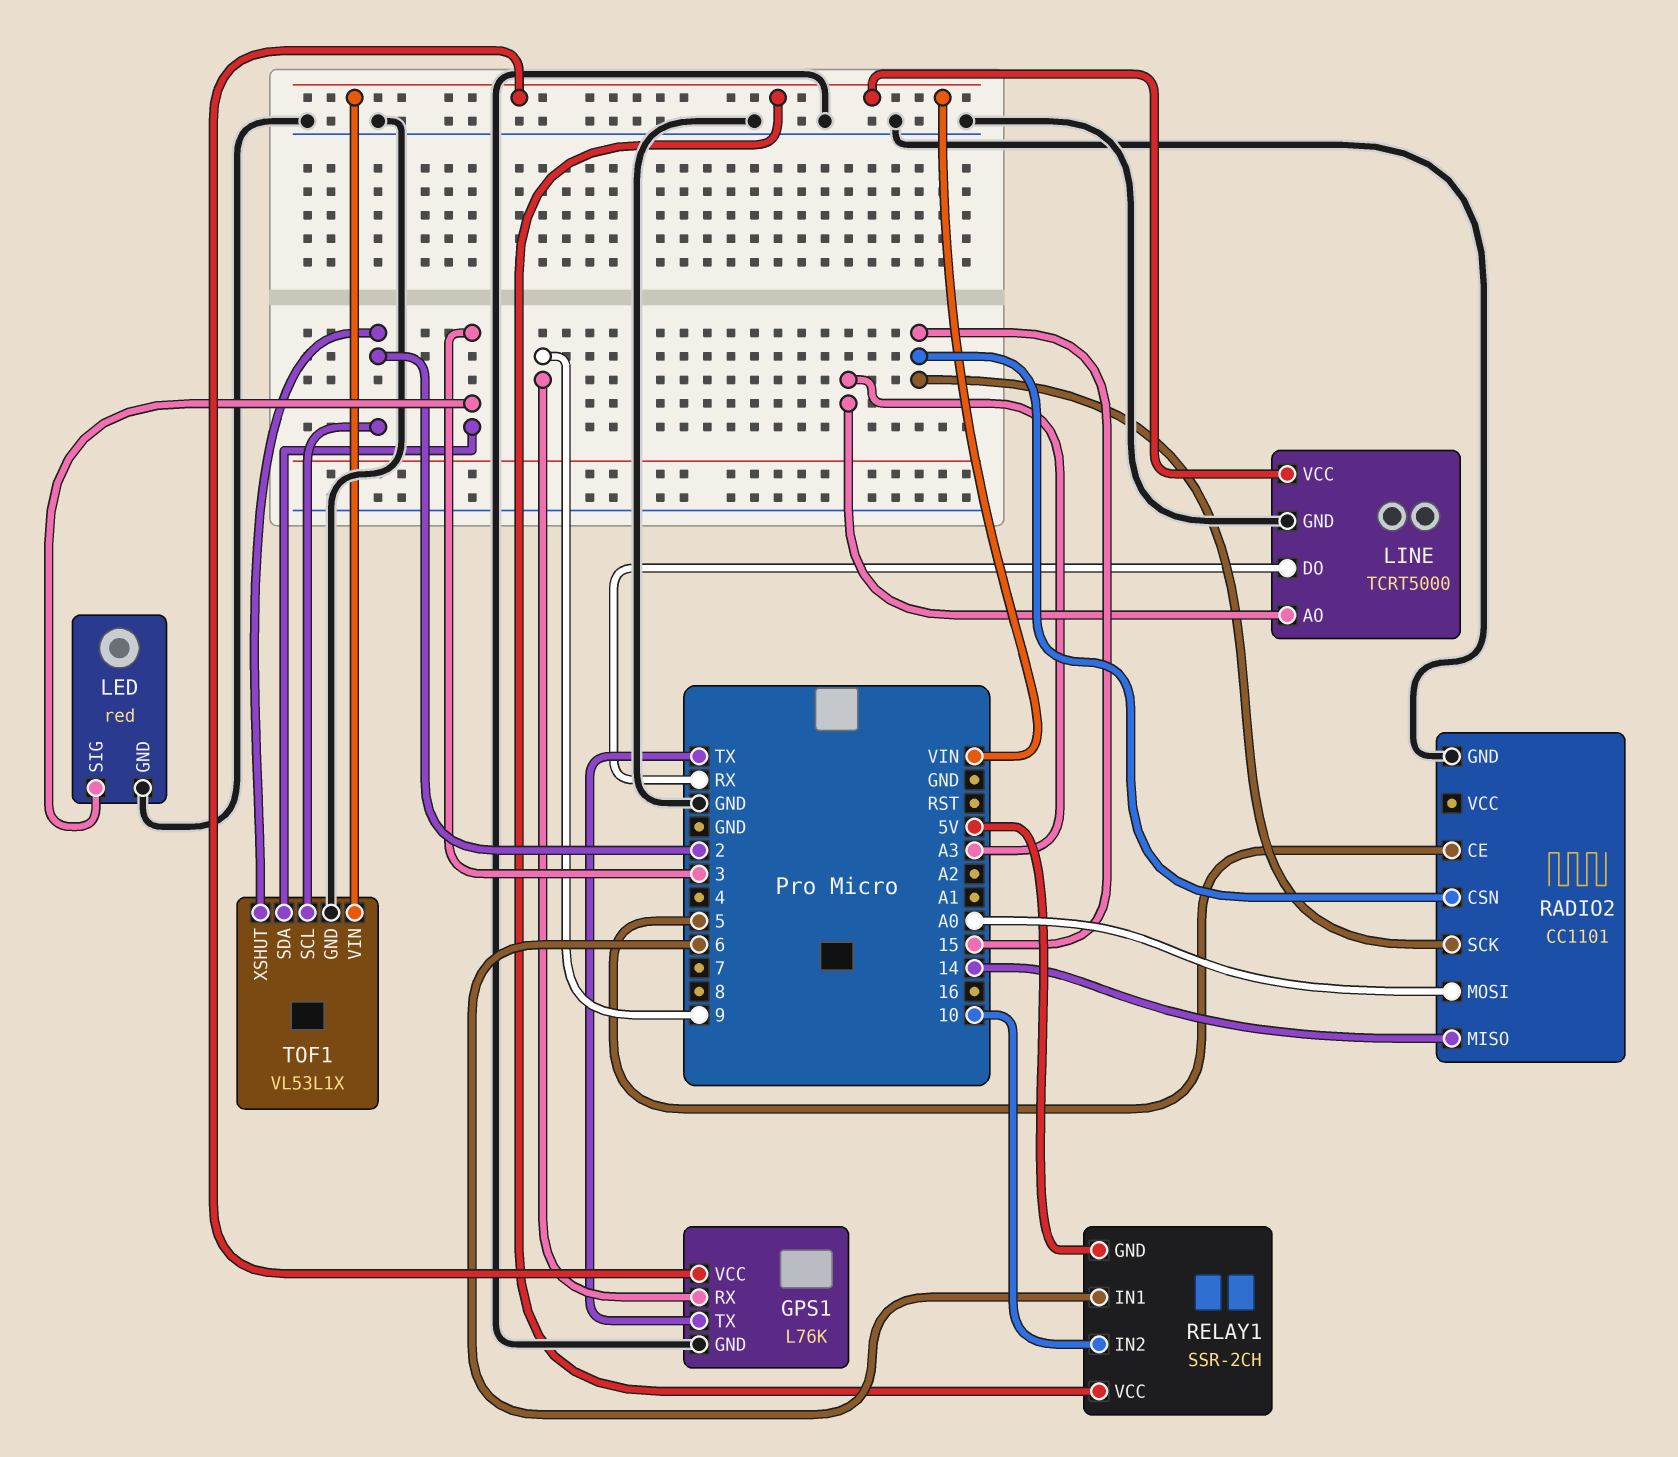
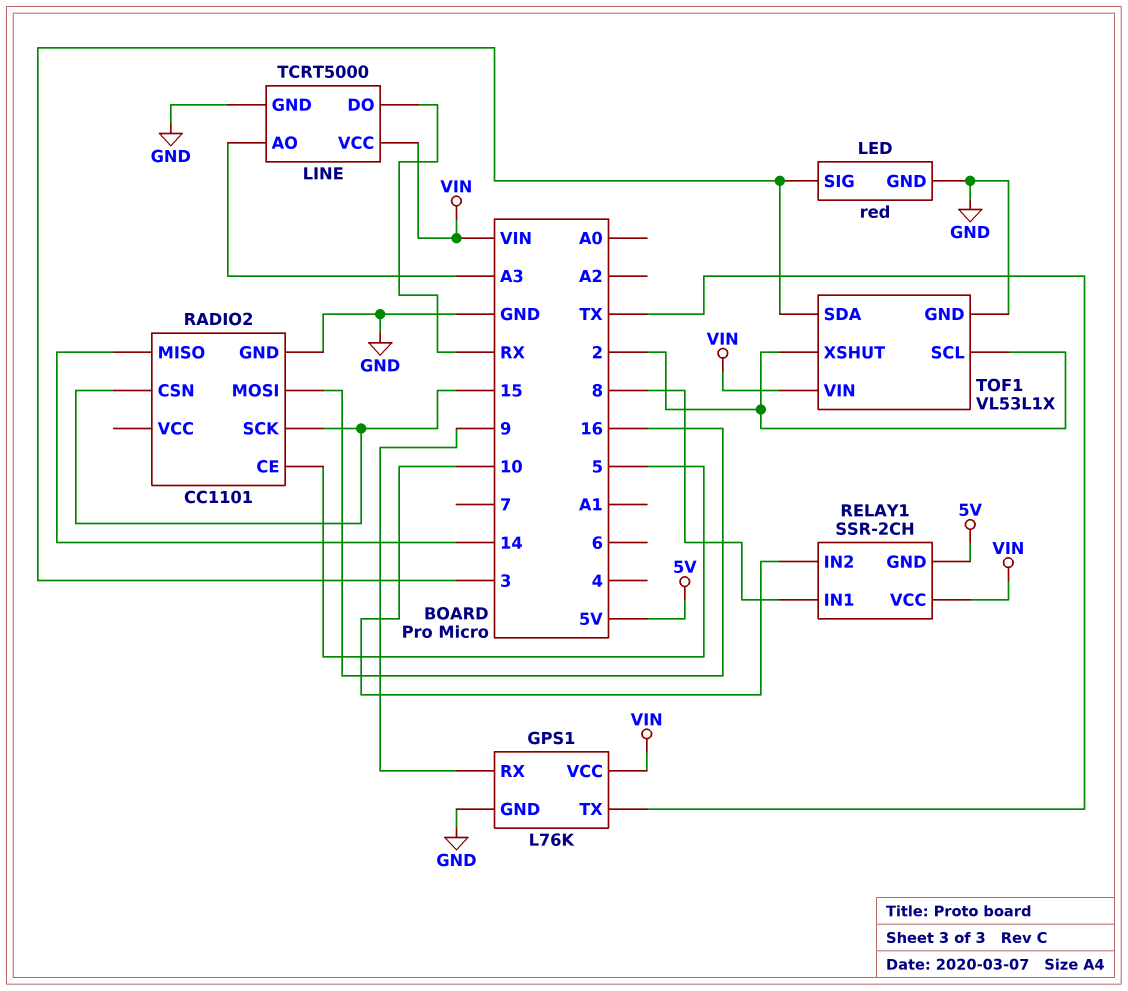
RADIO2 pin MOSI: A0 -> 16
RELAY1 pin IN1: 6 -> 8

